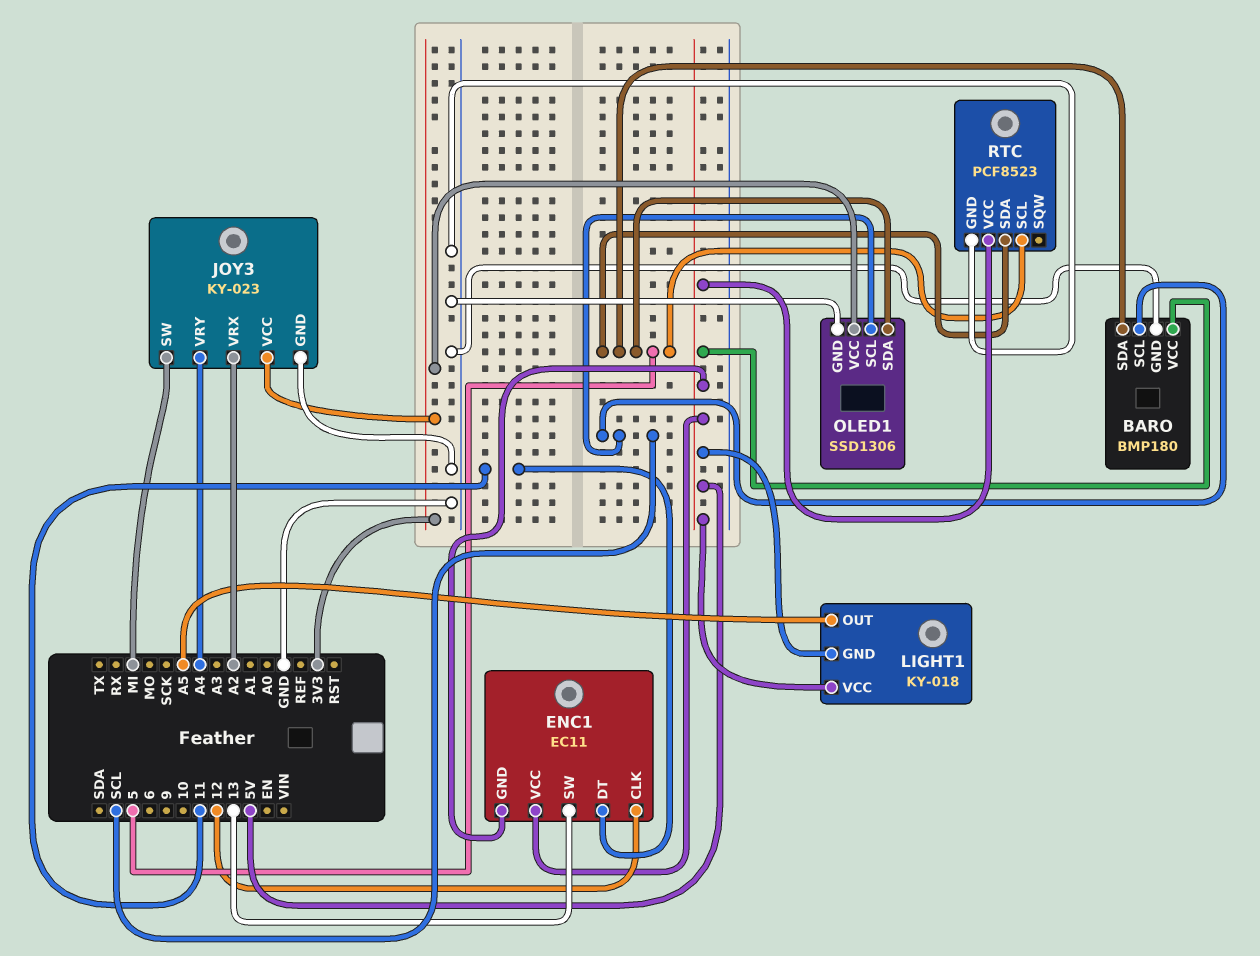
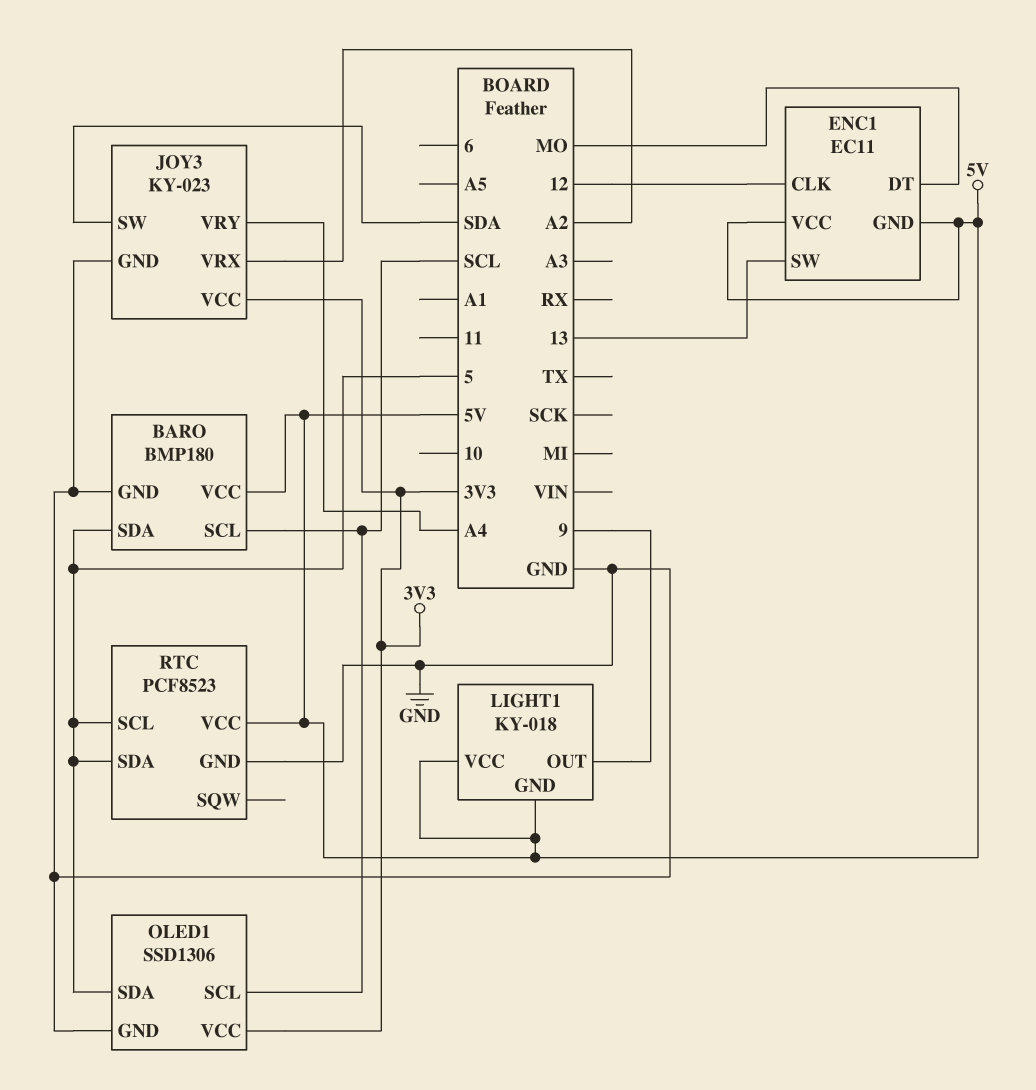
ENC1 pin DT: 11 -> MO
JOY3 pin SW: MI -> SDA
LIGHT1 pin OUT: A5 -> 9

